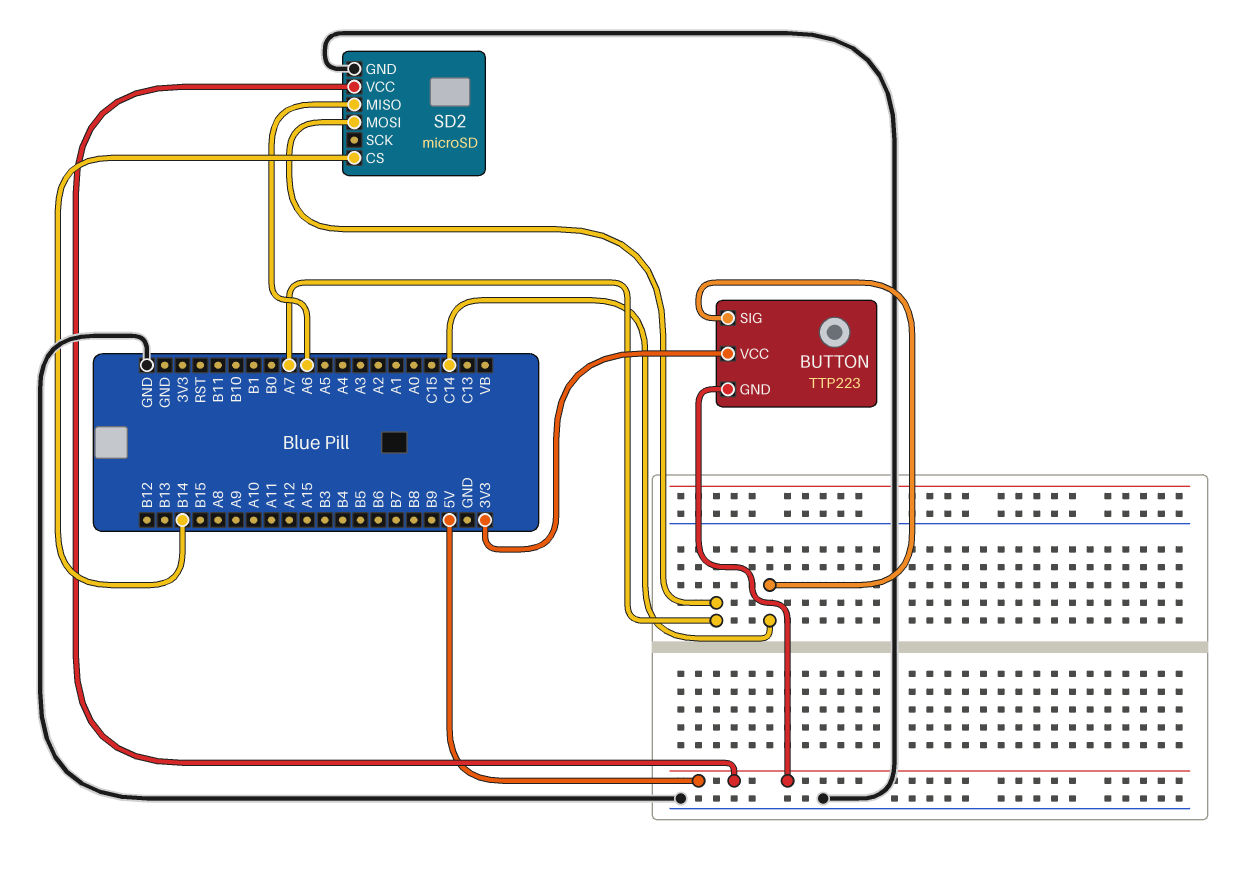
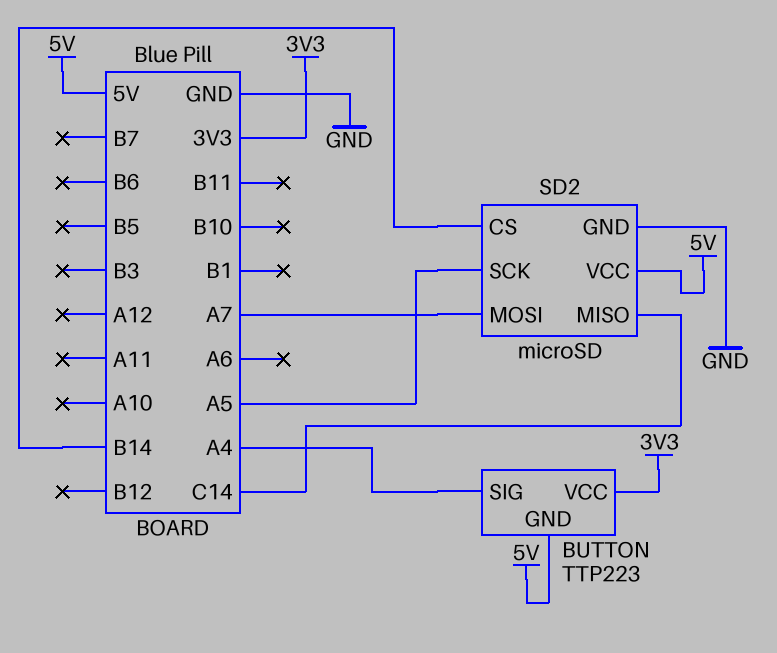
BUTTON pin SIG: C14 -> A4
SD2 pin MISO: A6 -> C14
SD2 pin SCK: none -> A5

